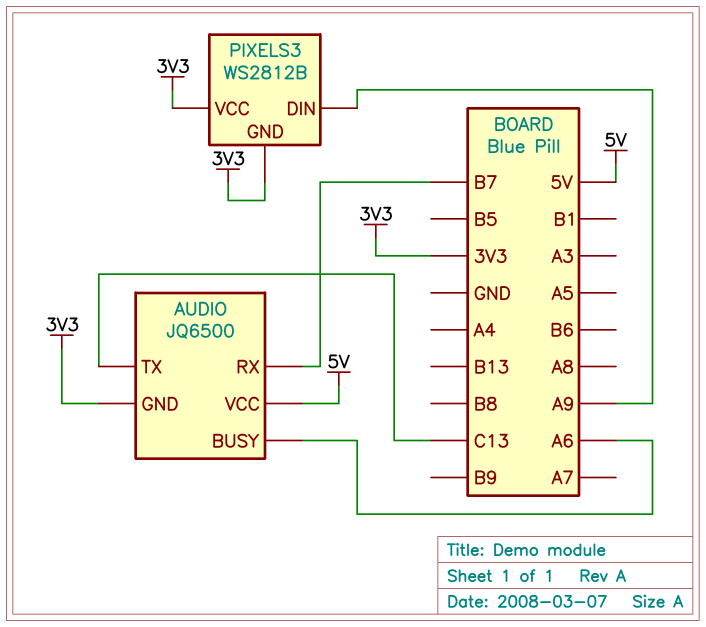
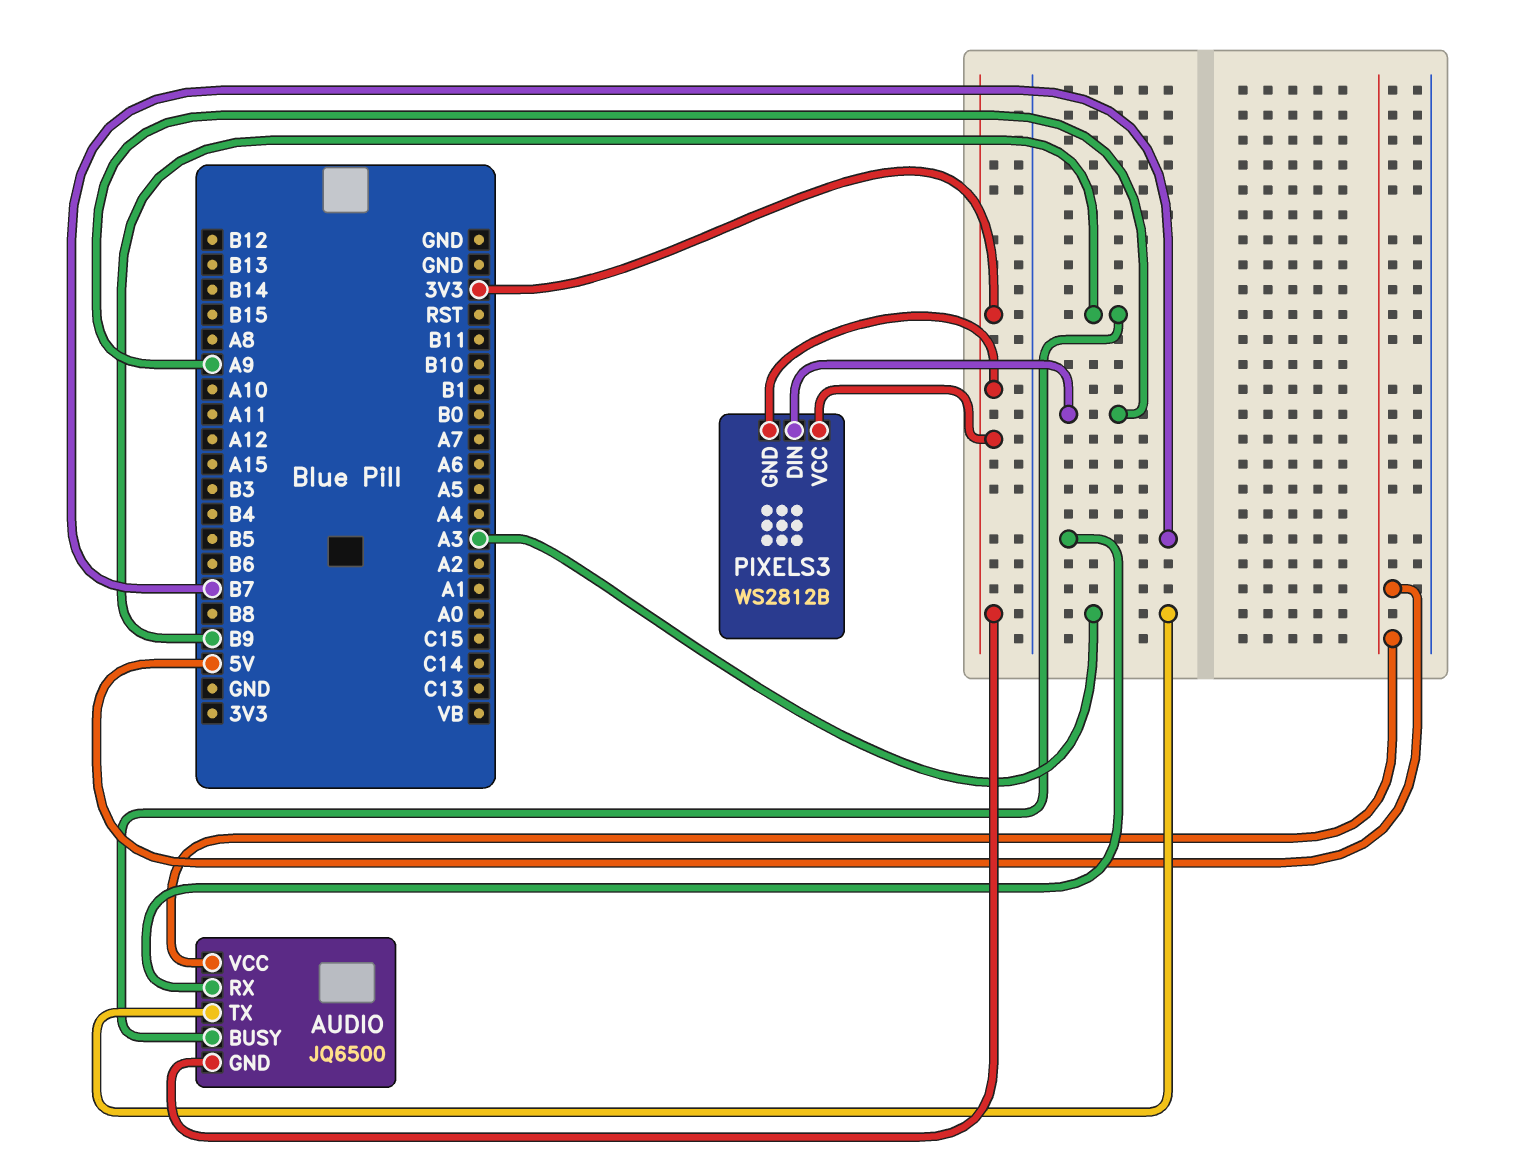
AUDIO pin BUSY: A6 -> B9
AUDIO pin TX: C13 -> A3

